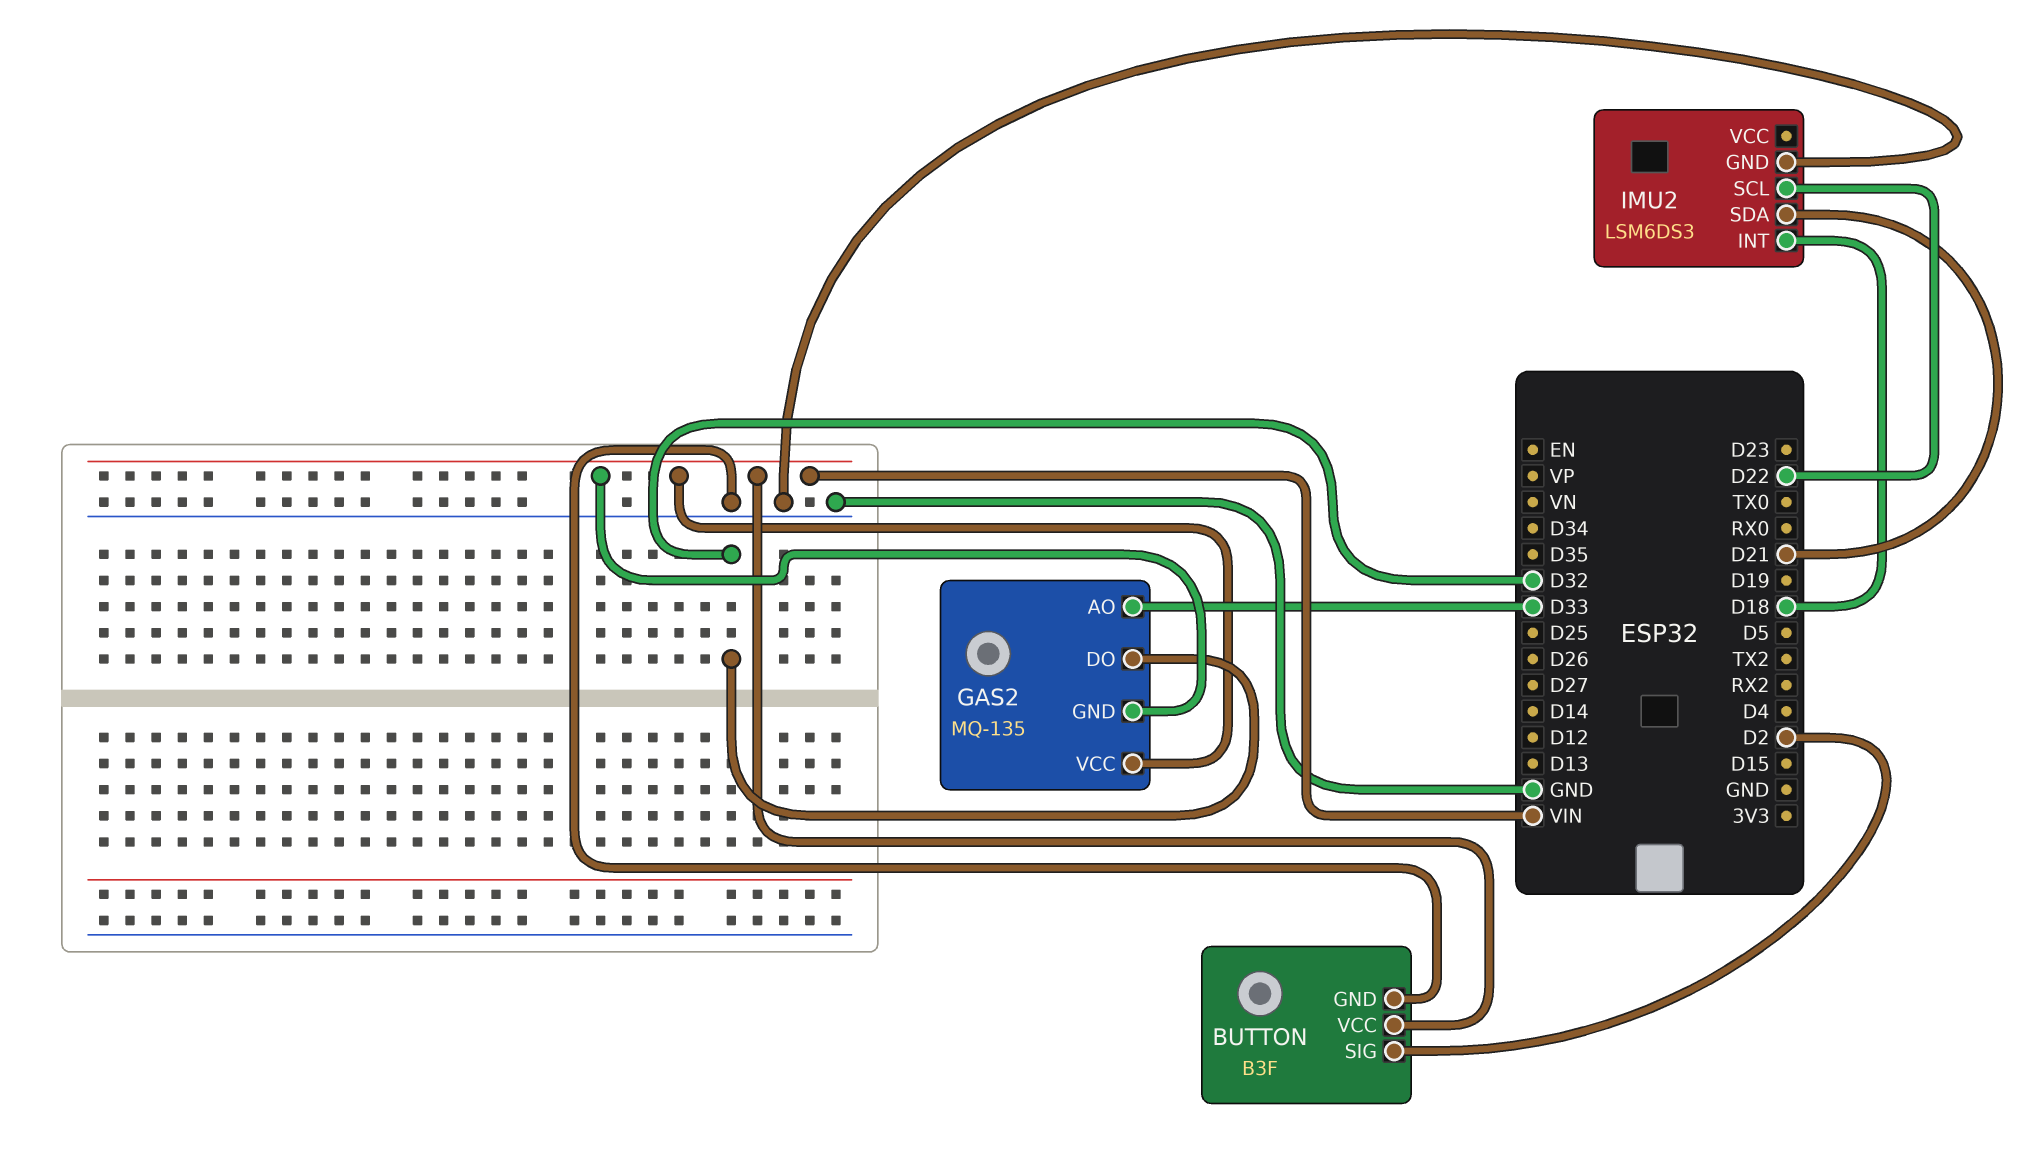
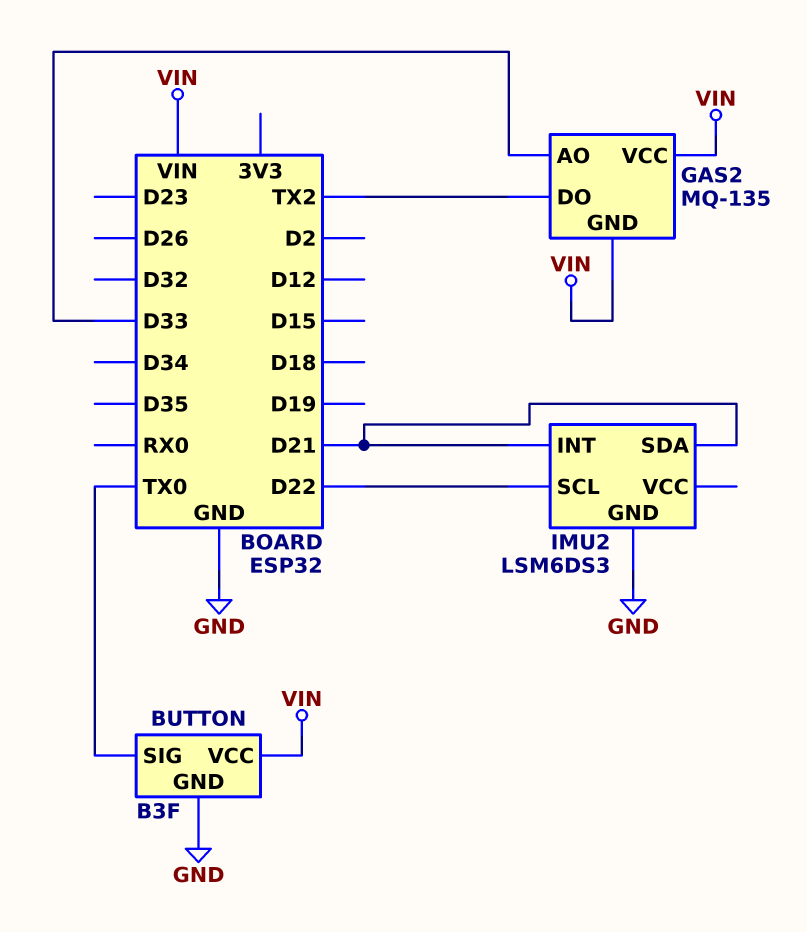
BUTTON pin SIG: D2 -> TX0
GAS2 pin DO: D32 -> TX2
IMU2 pin INT: D18 -> D21

